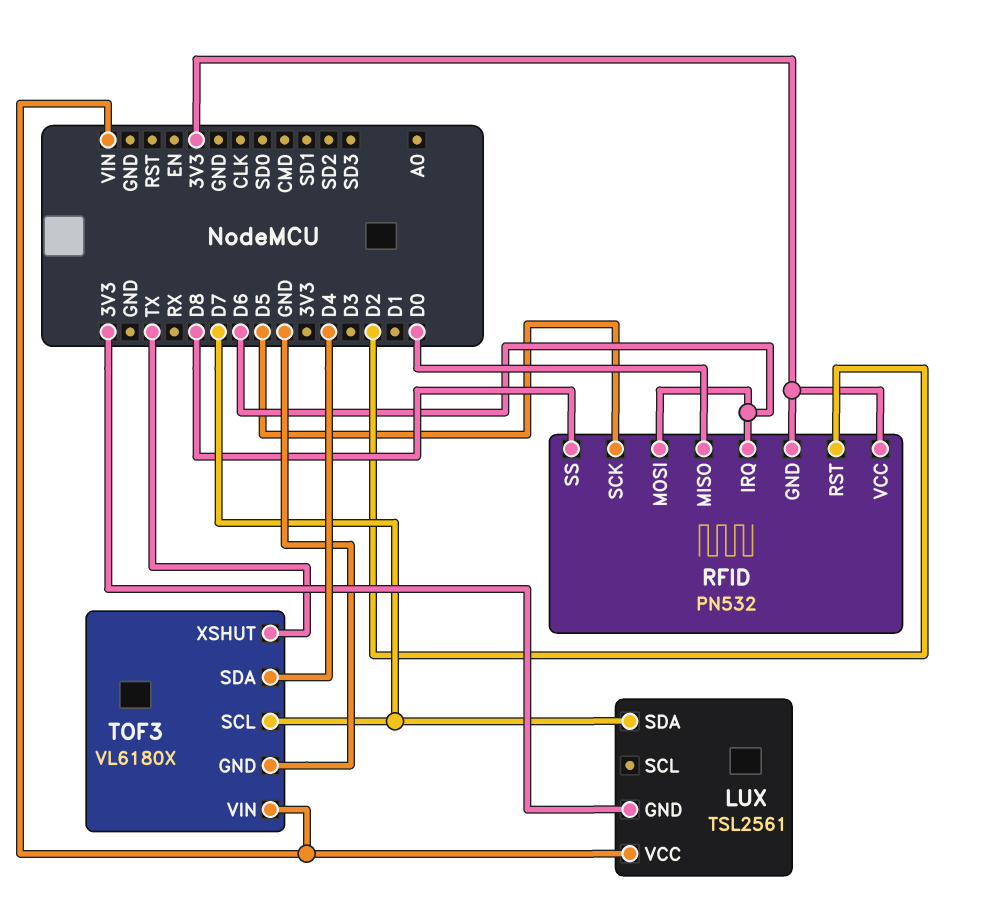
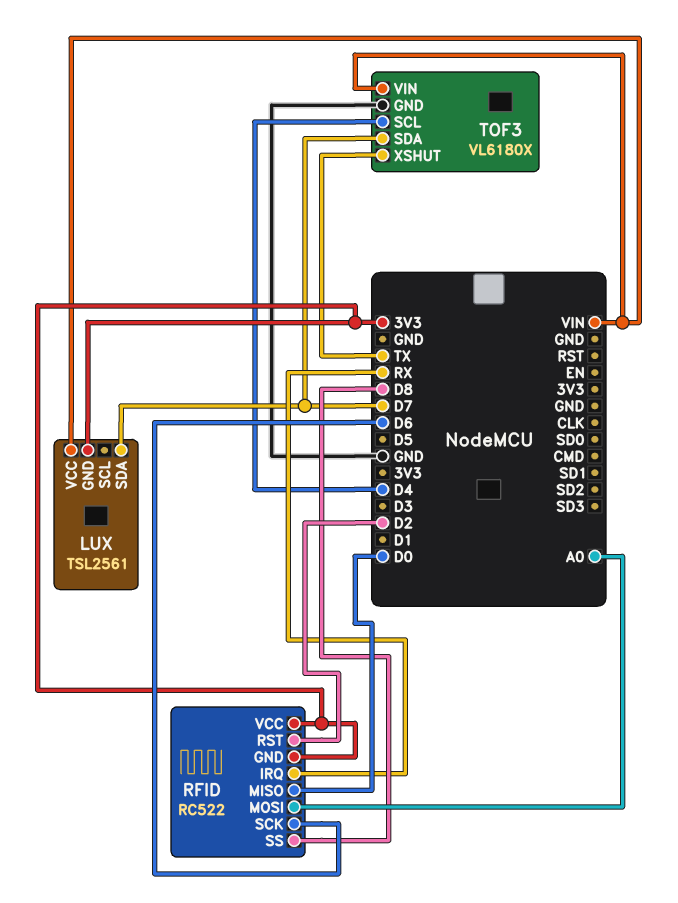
RFID: PN532 -> RC522
RFID pin IRQ: D6 -> RX
RFID pin MOSI: D6 -> A0
RFID pin SCK: D5 -> D6
TOF3 pin SCL: D7 -> D4
TOF3 pin SDA: D4 -> D7

